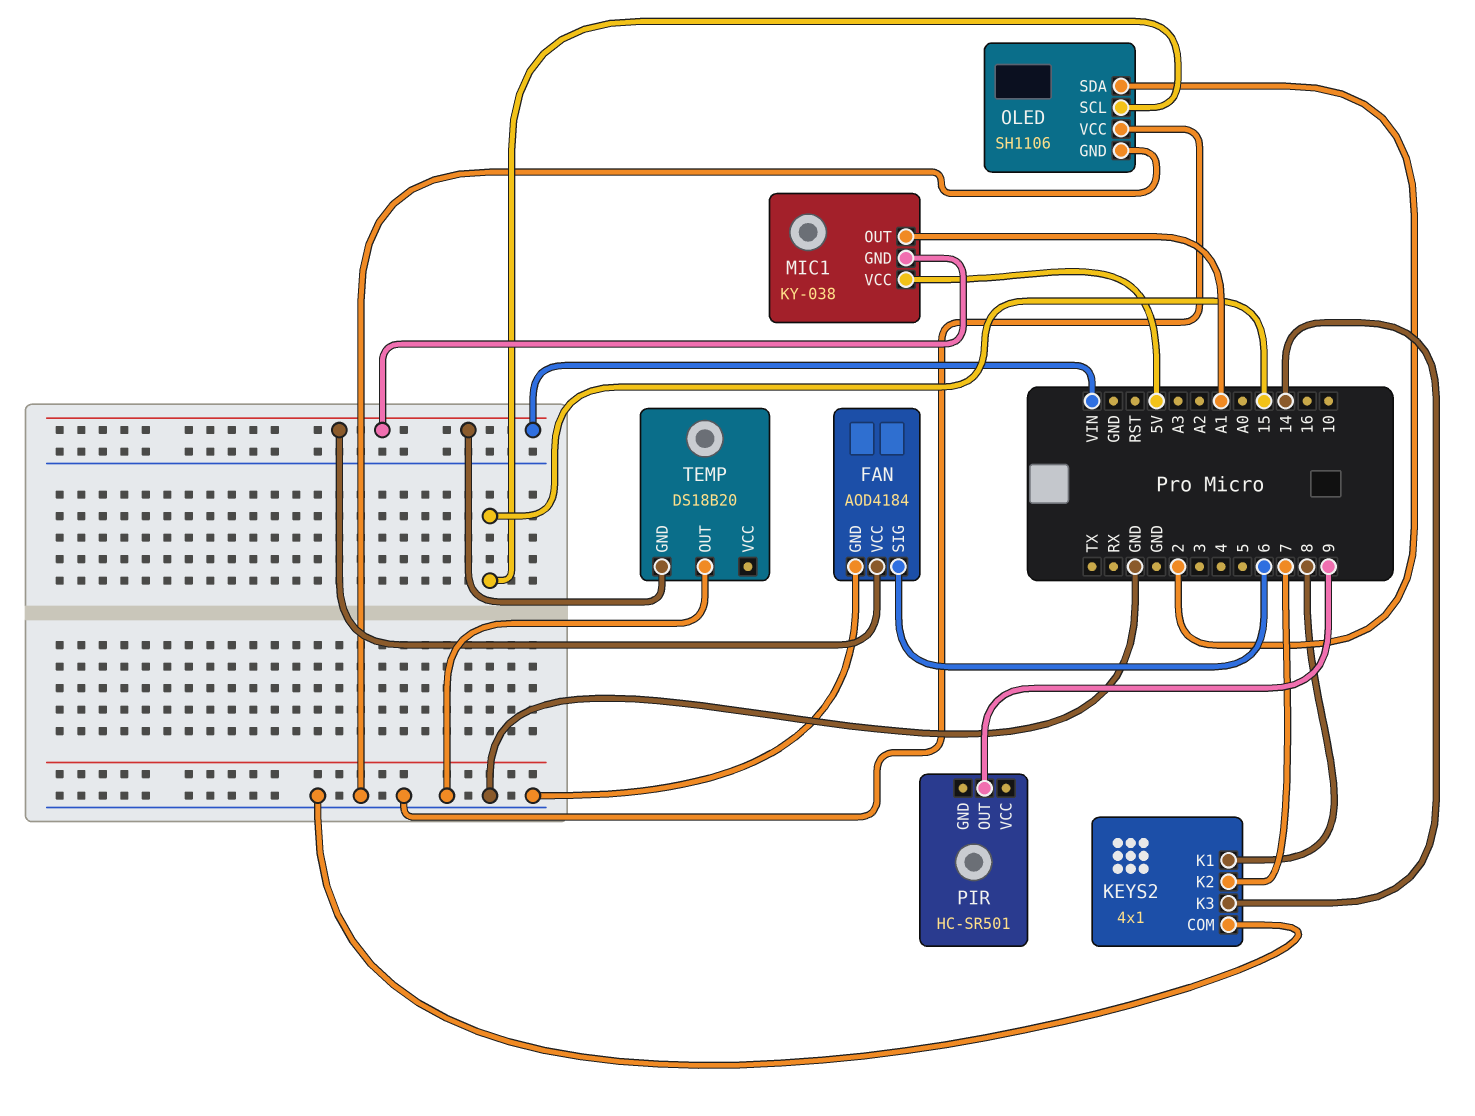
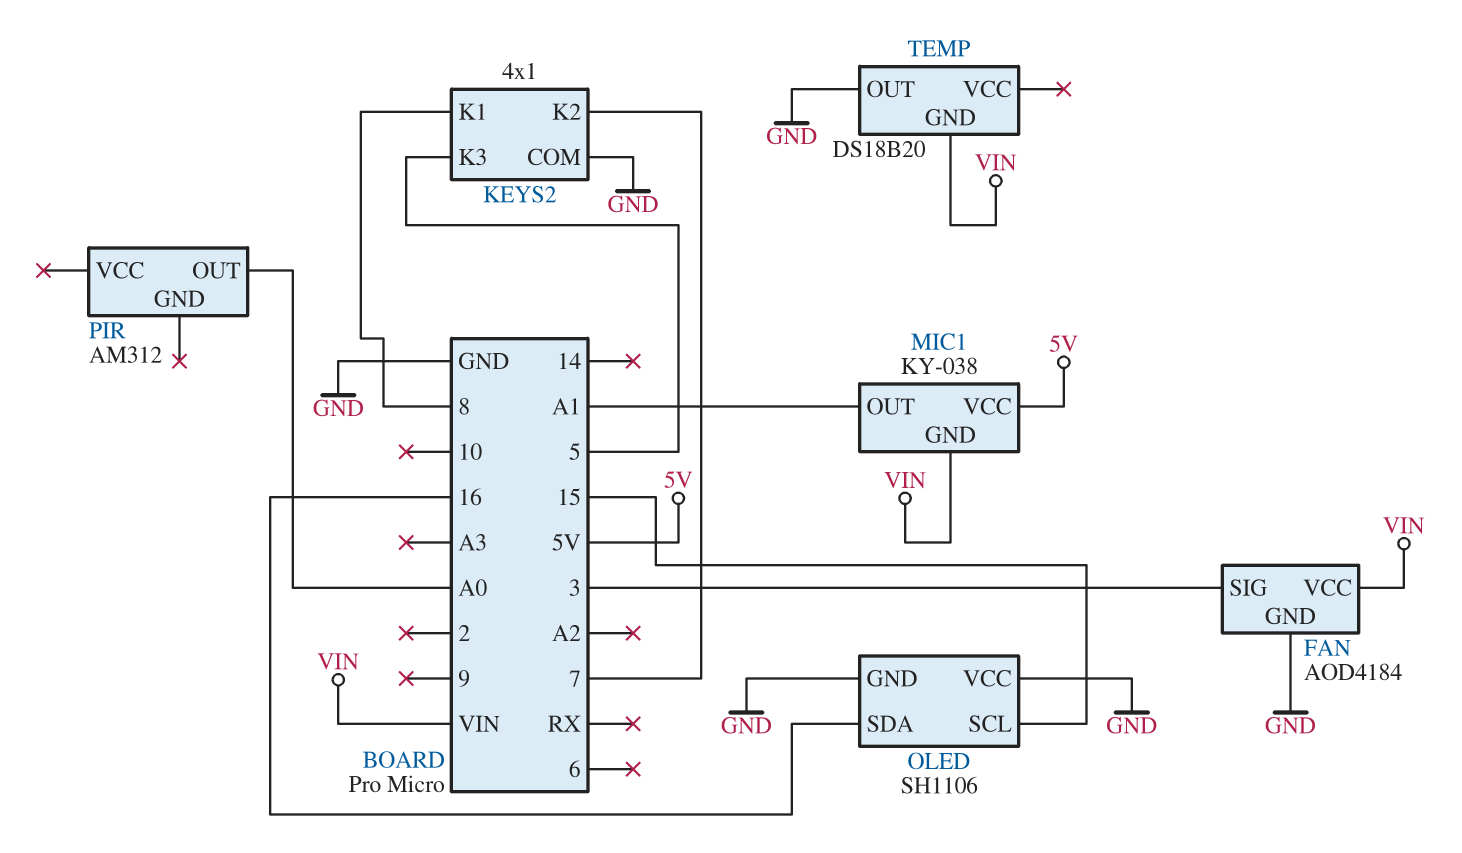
FAN pin SIG: 6 -> 3
KEYS2 pin K3: 14 -> 5
OLED pin SDA: 2 -> 16
PIR: HC-SR501 -> AM312
PIR pin OUT: 9 -> A0

